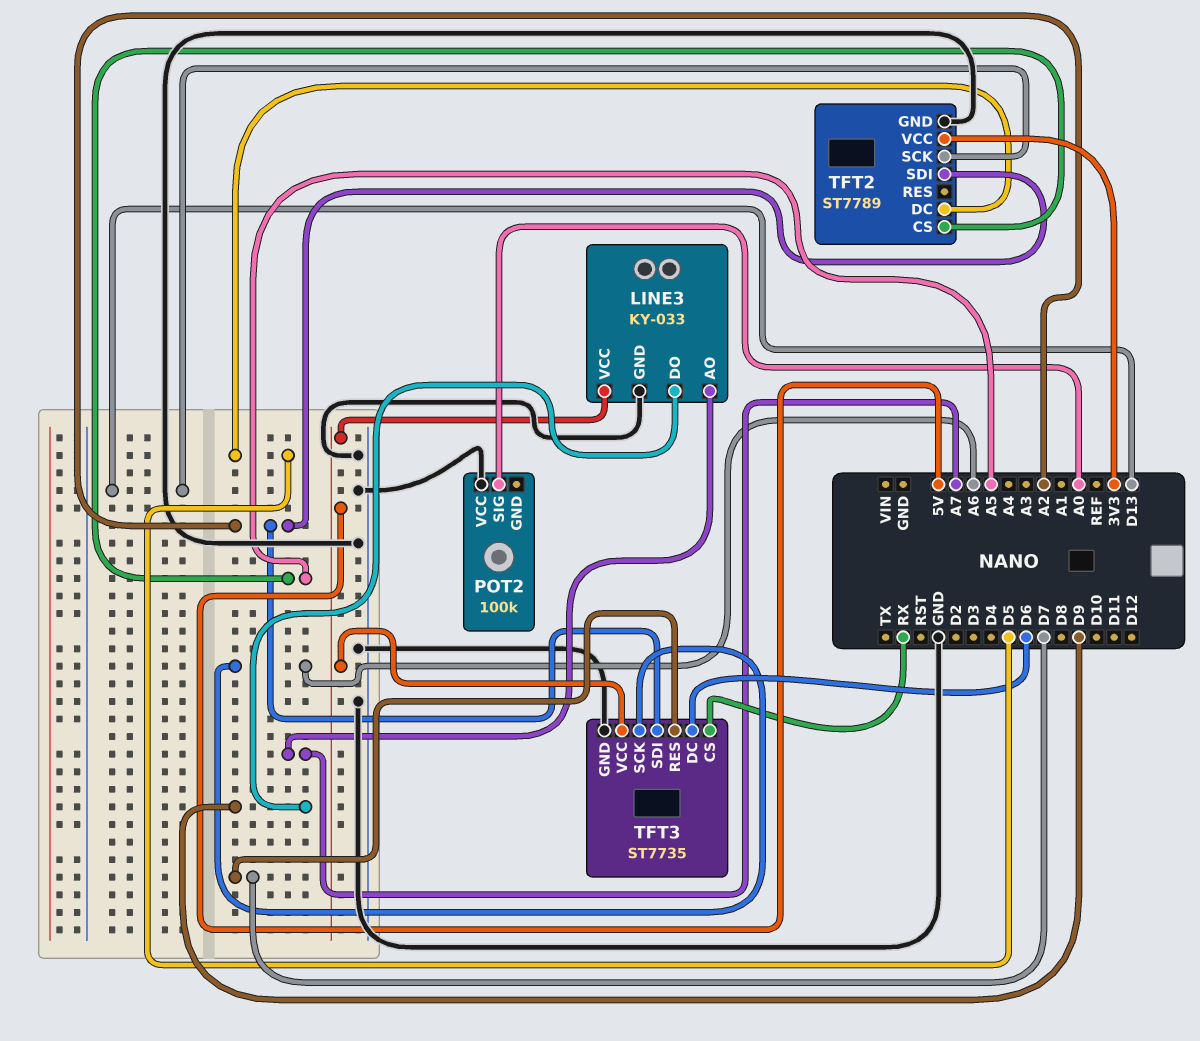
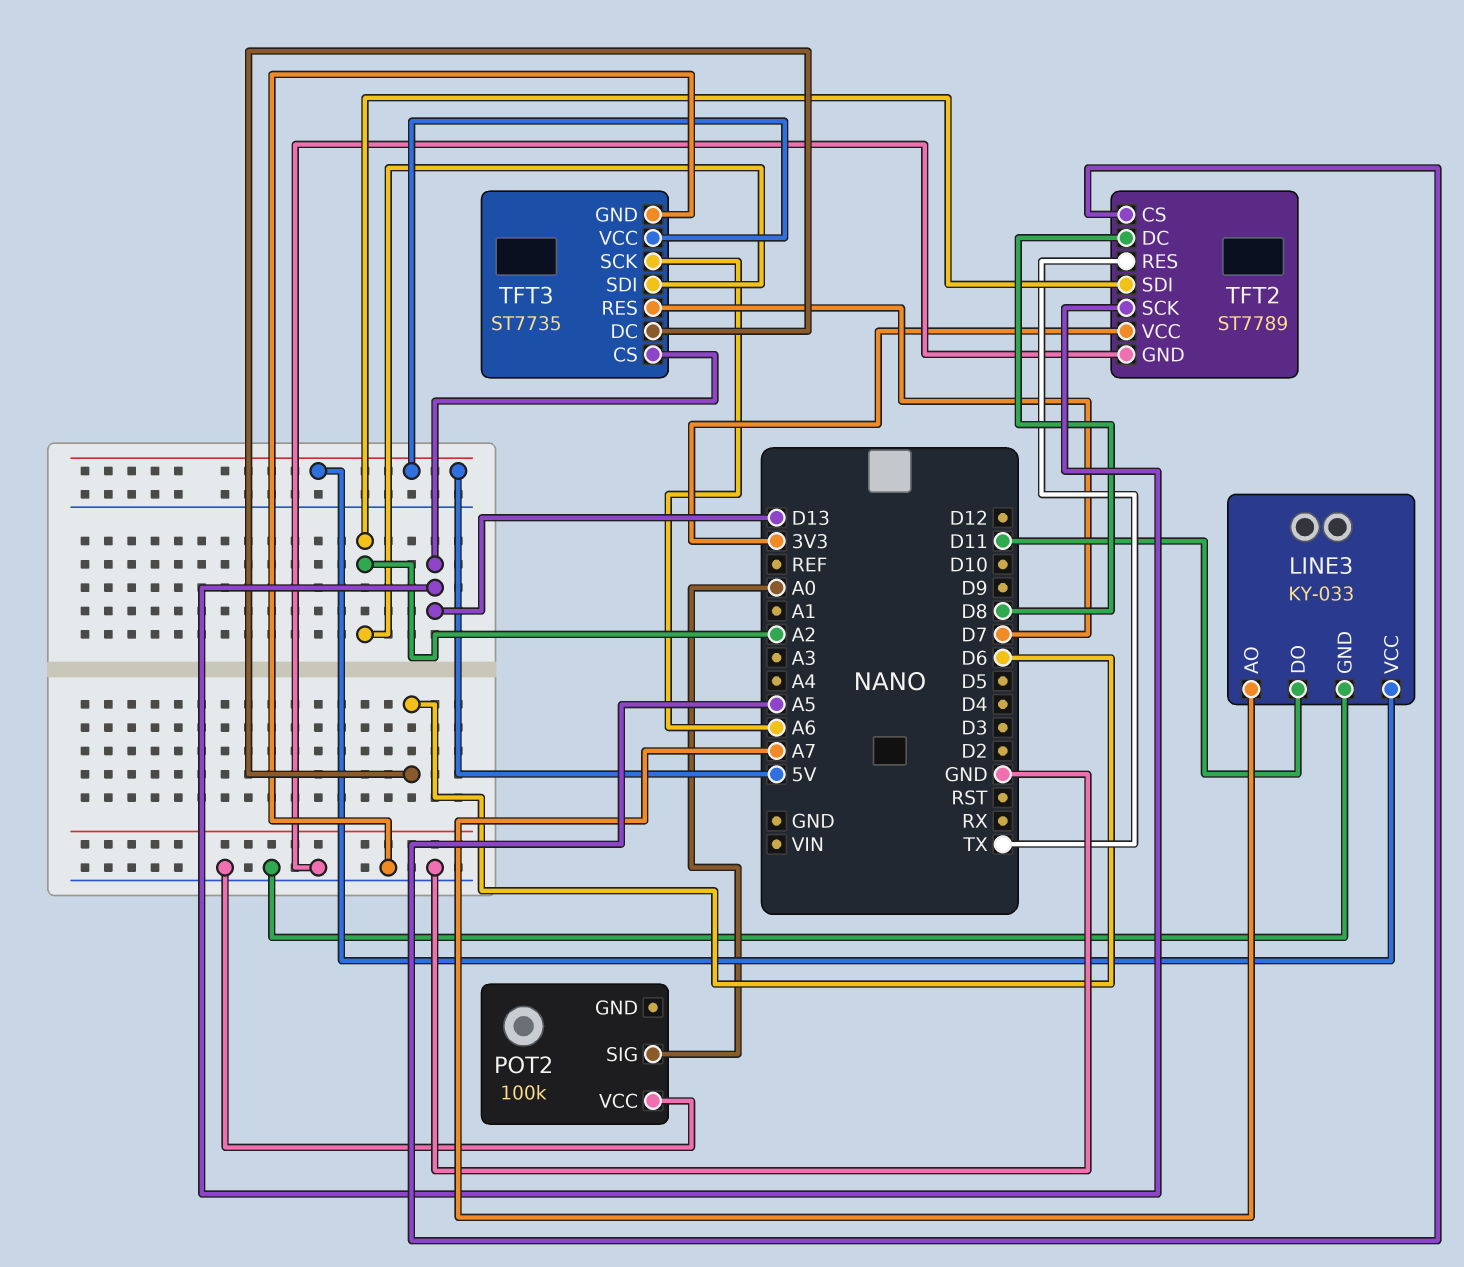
LINE3 pin DO: D9 -> D11
TFT2 pin DC: D5 -> D8
TFT2 pin RES: none -> TX
TFT3 pin CS: RX -> D13

